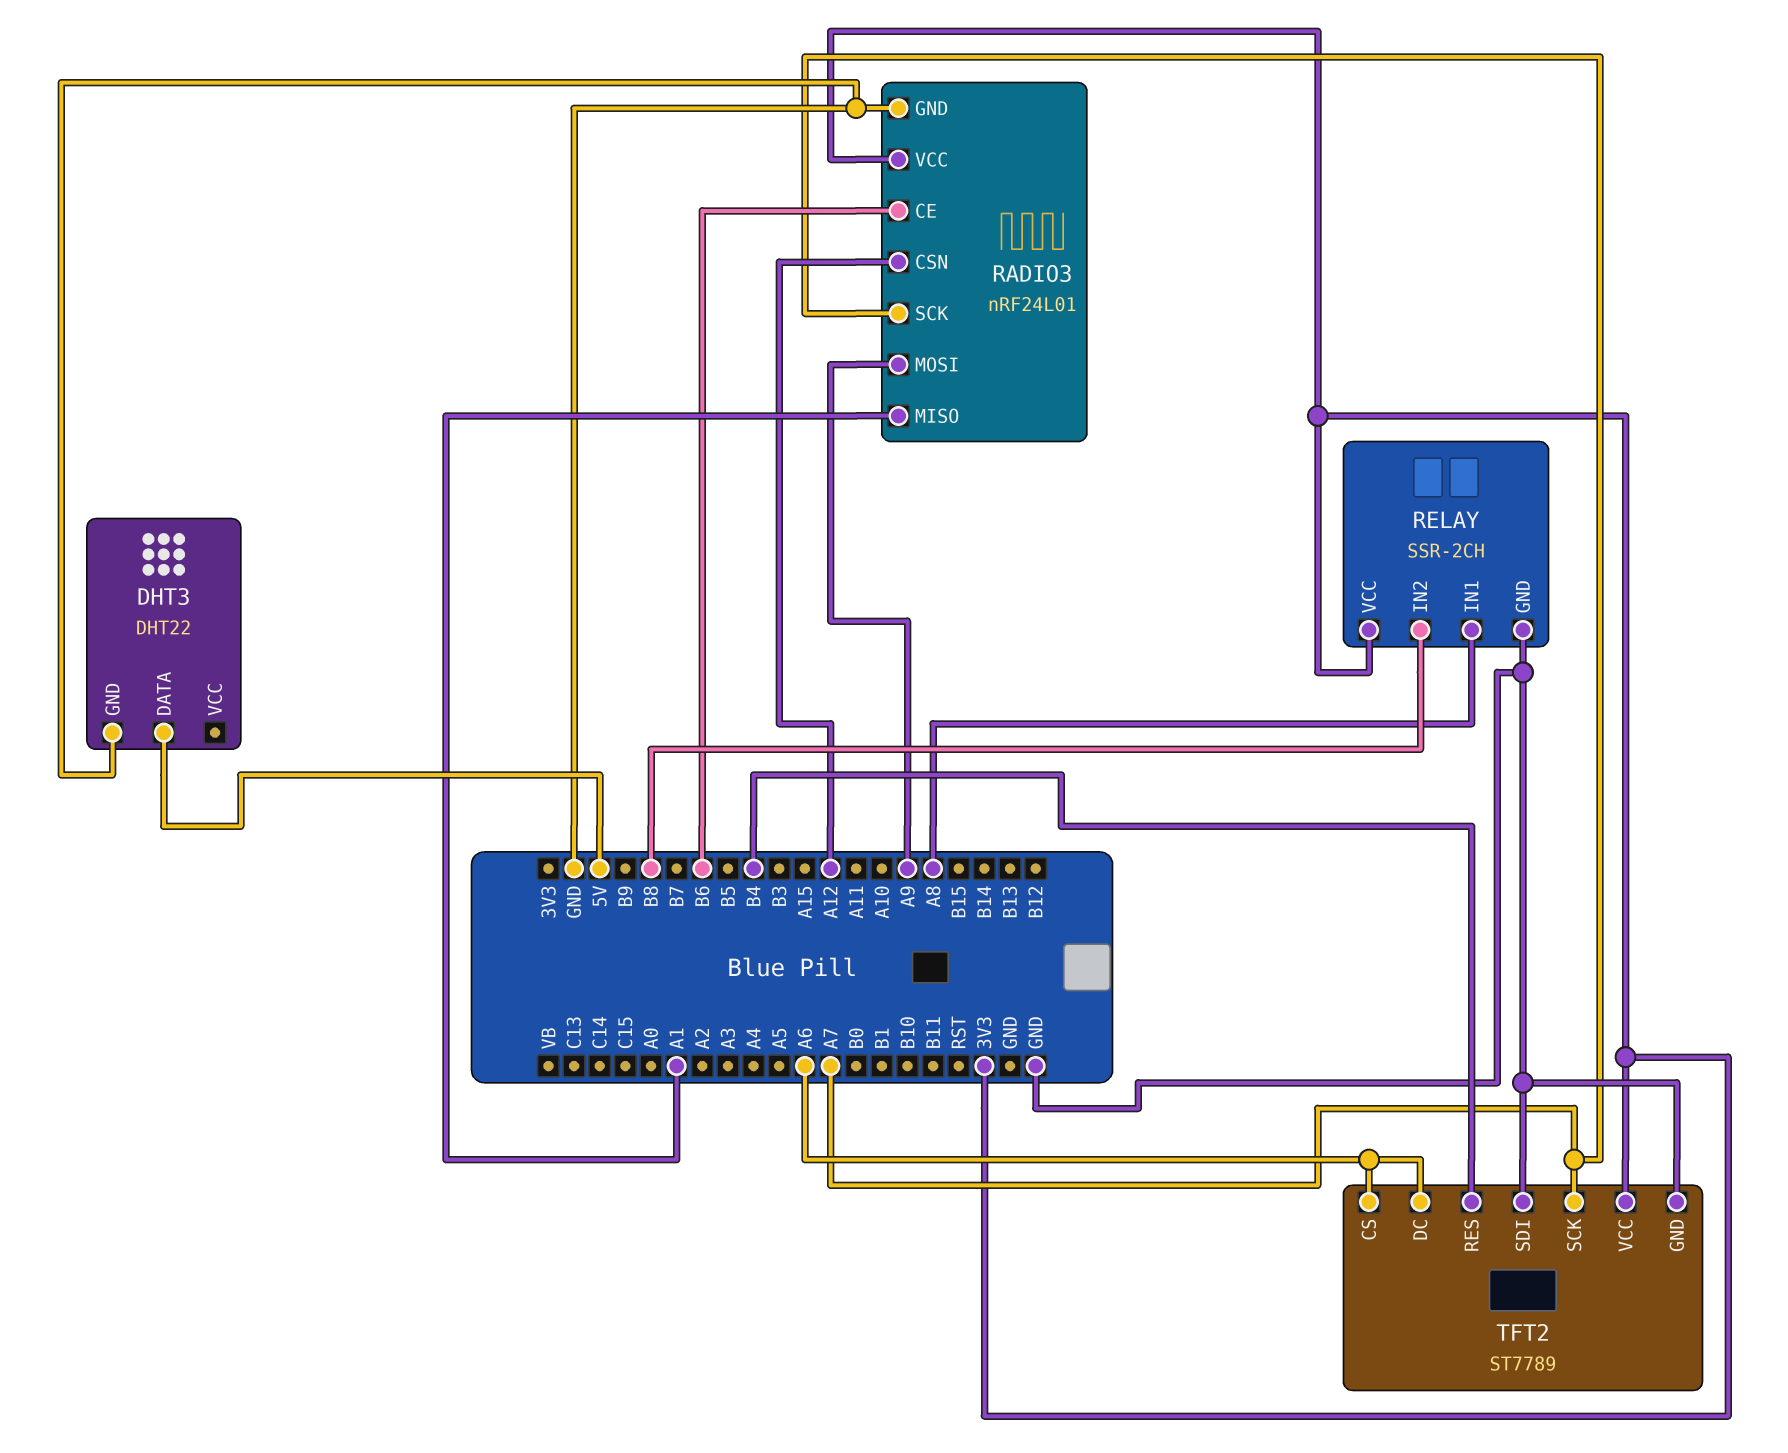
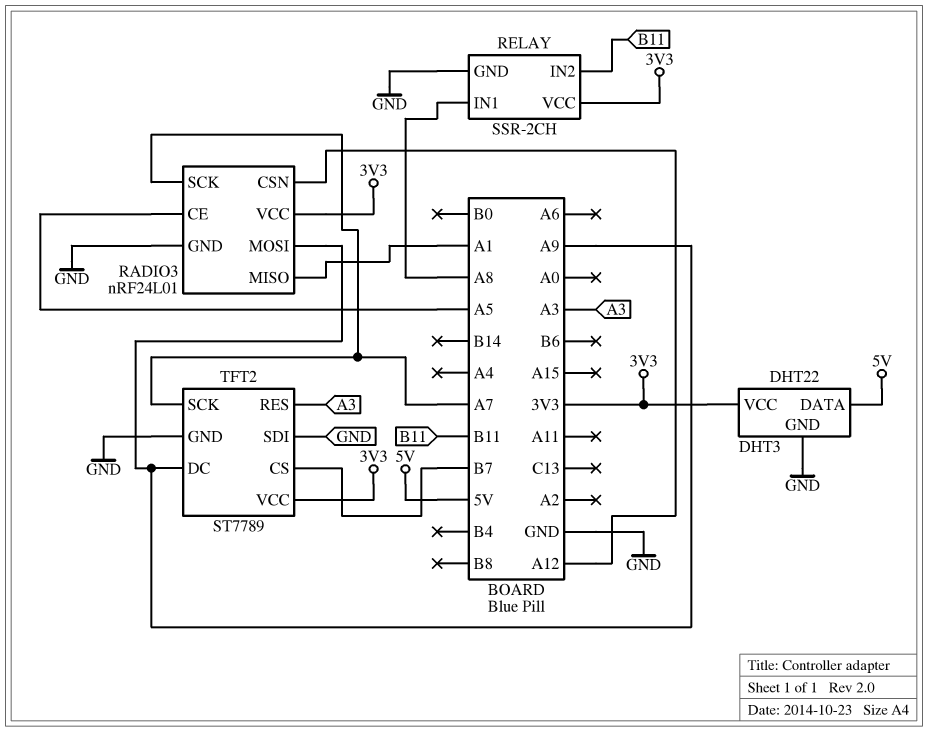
DHT3 pin VCC: none -> 3V3
RADIO3 pin CE: B6 -> A5
RELAY pin IN2: B8 -> B11
TFT2 pin CS: A6 -> B7
TFT2 pin DC: A6 -> A9
TFT2 pin RES: B4 -> A3

